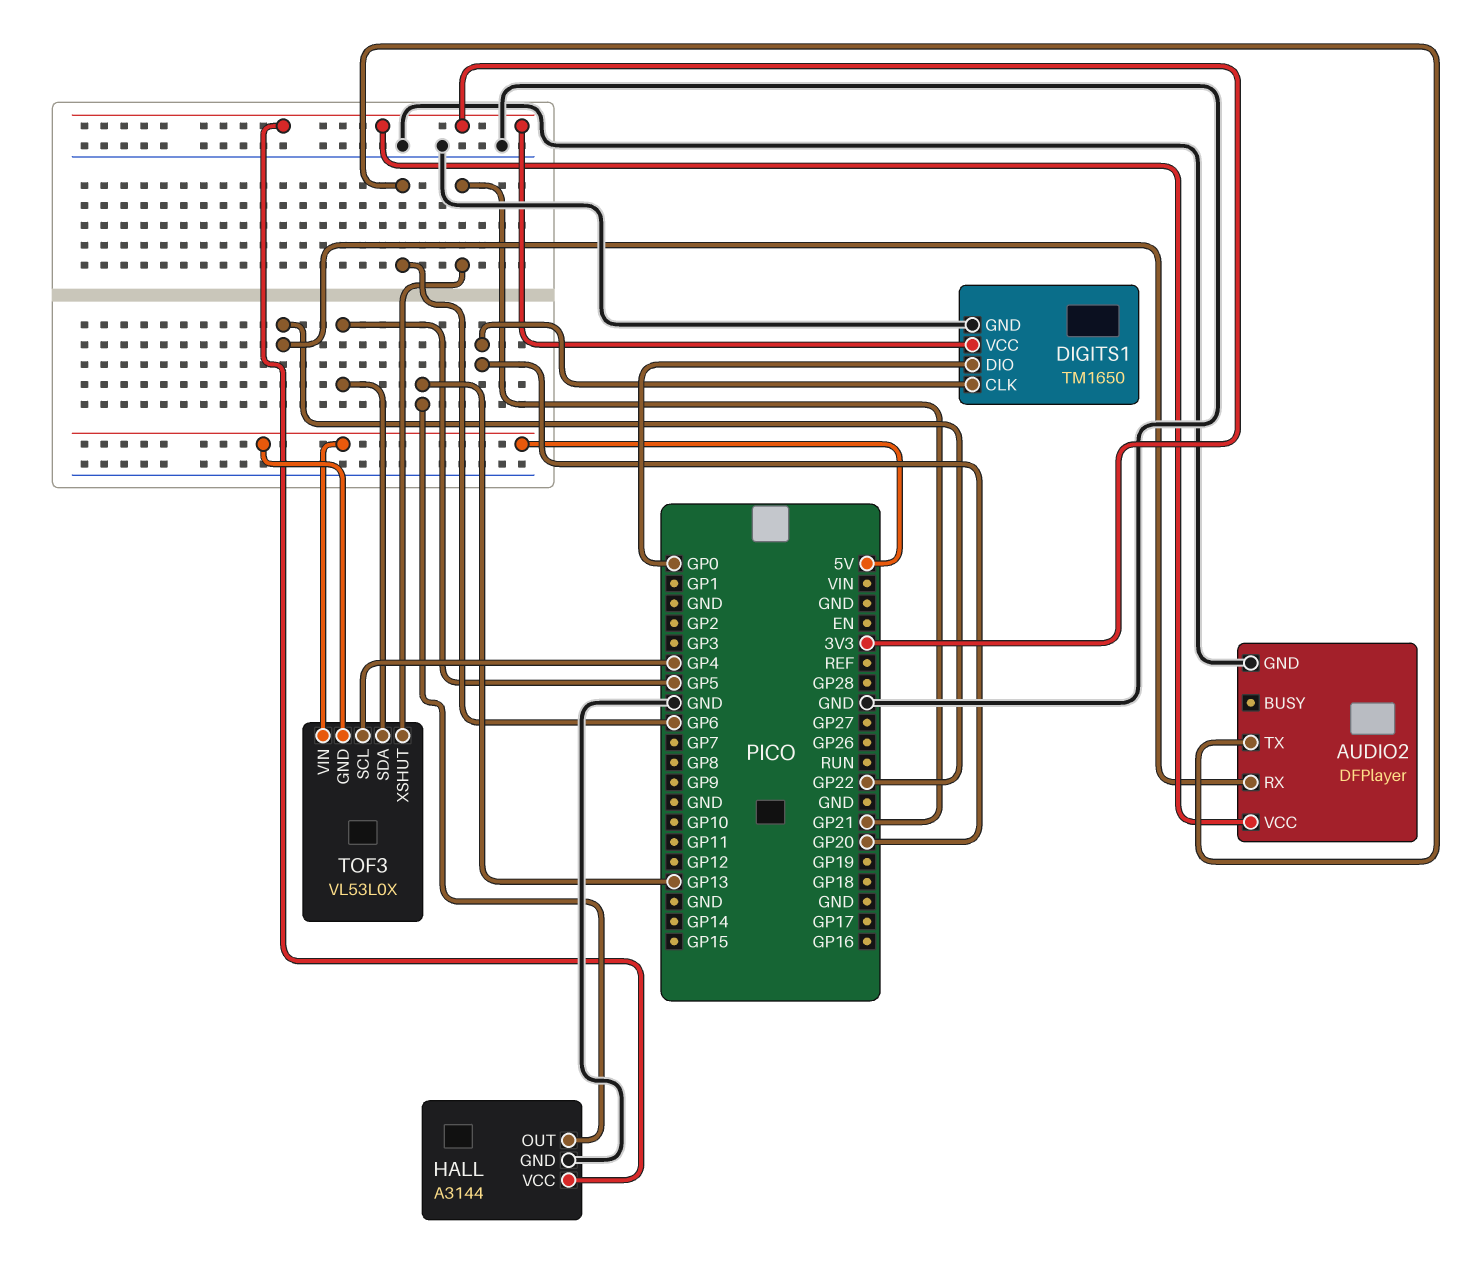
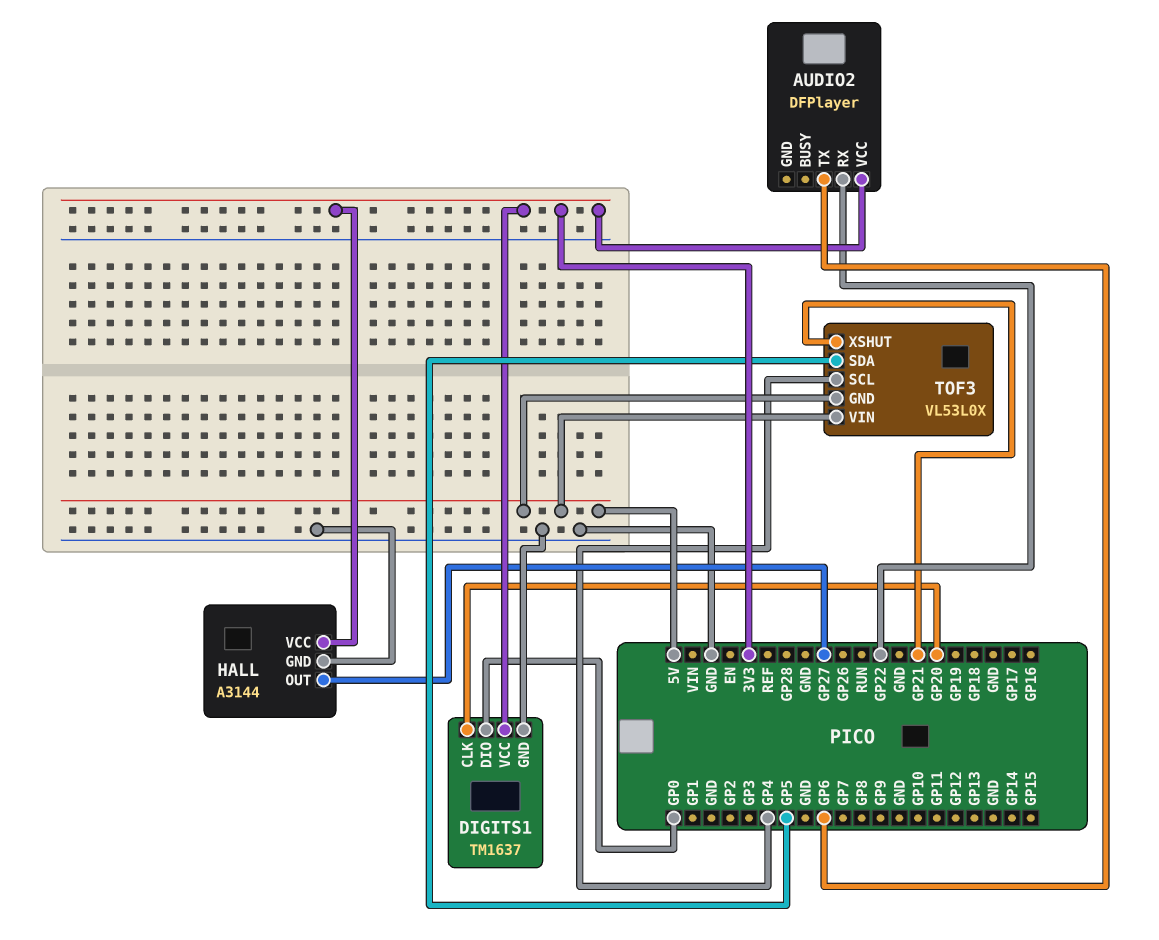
AUDIO2 pin GND: GND -> none
DIGITS1: TM1650 -> TM1637
HALL pin OUT: GP13 -> GP27

